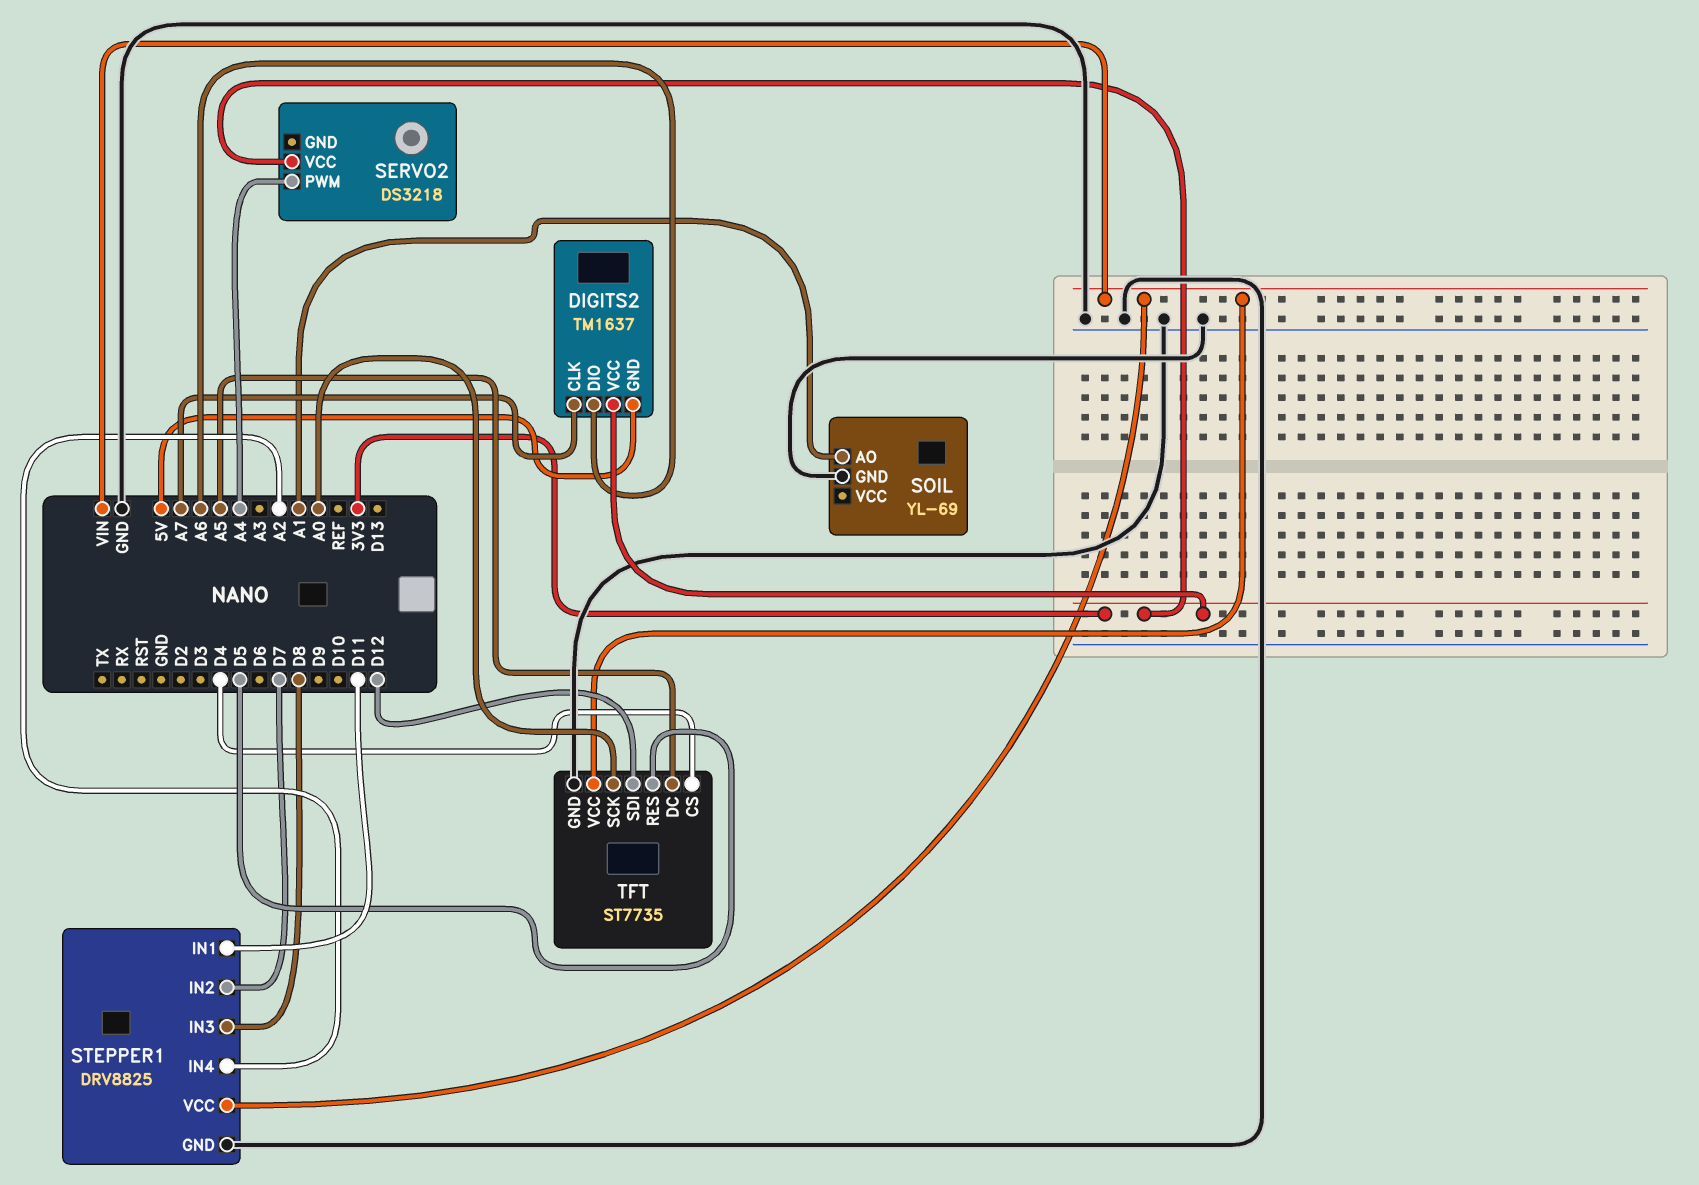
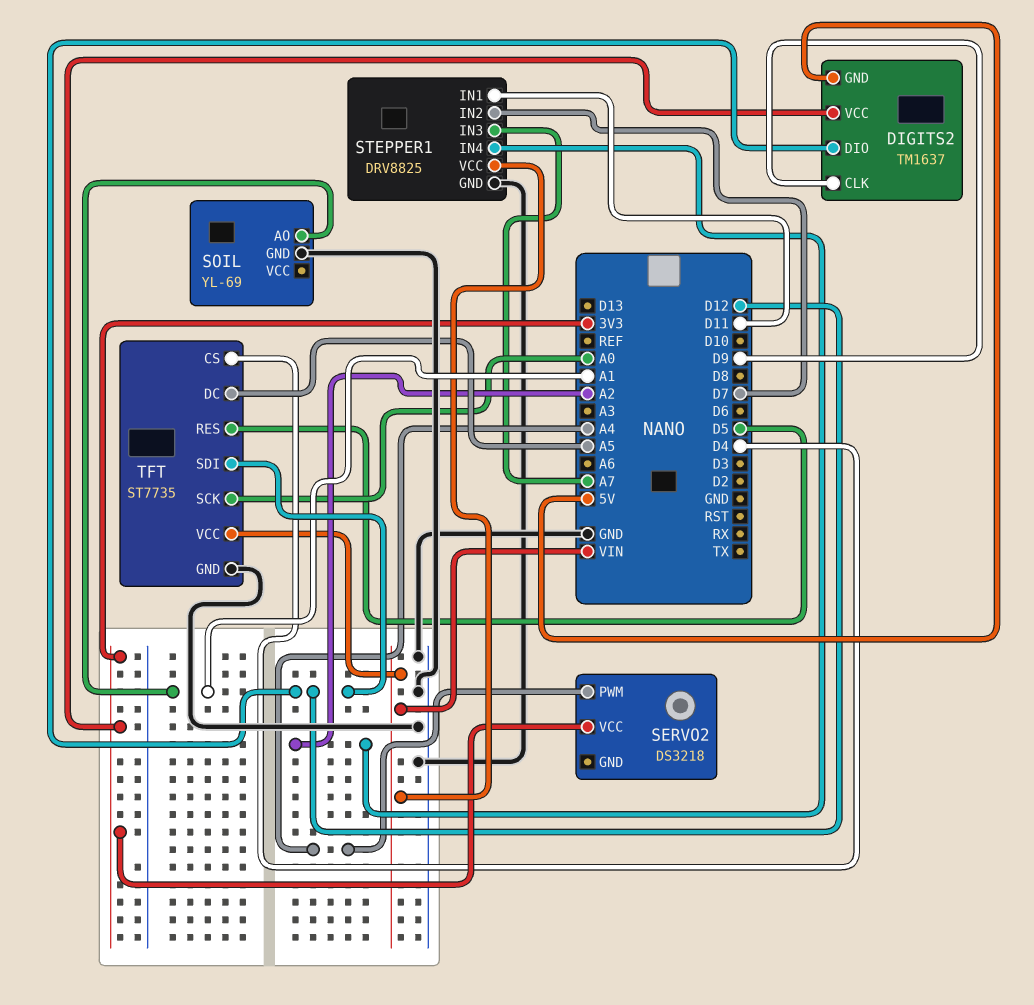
DIGITS2 pin CLK: A7 -> D9
DIGITS2 pin DIO: A6 -> D12
STEPPER1 pin IN3: D8 -> A7

